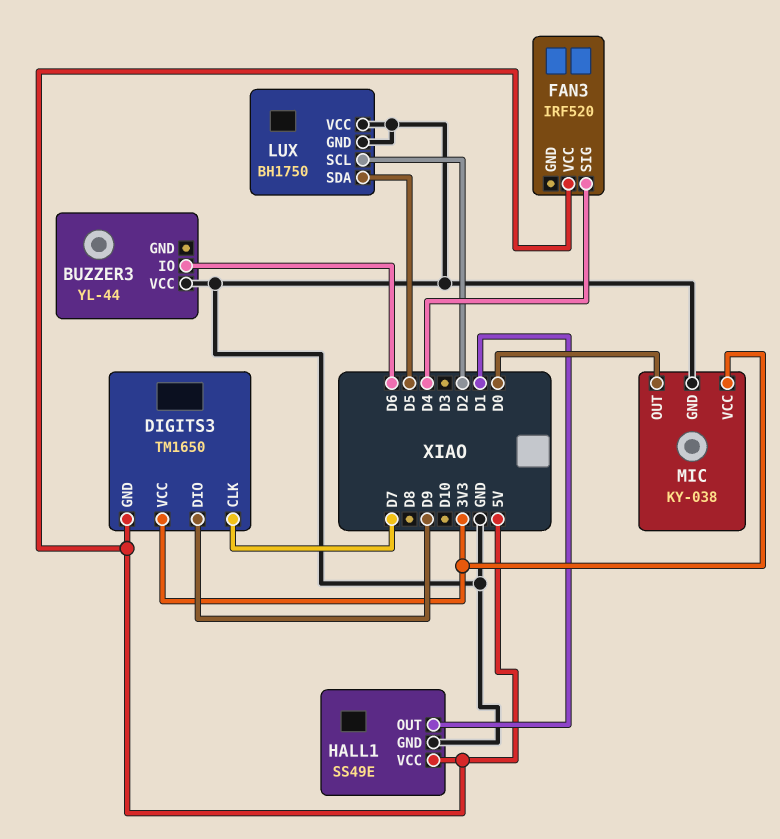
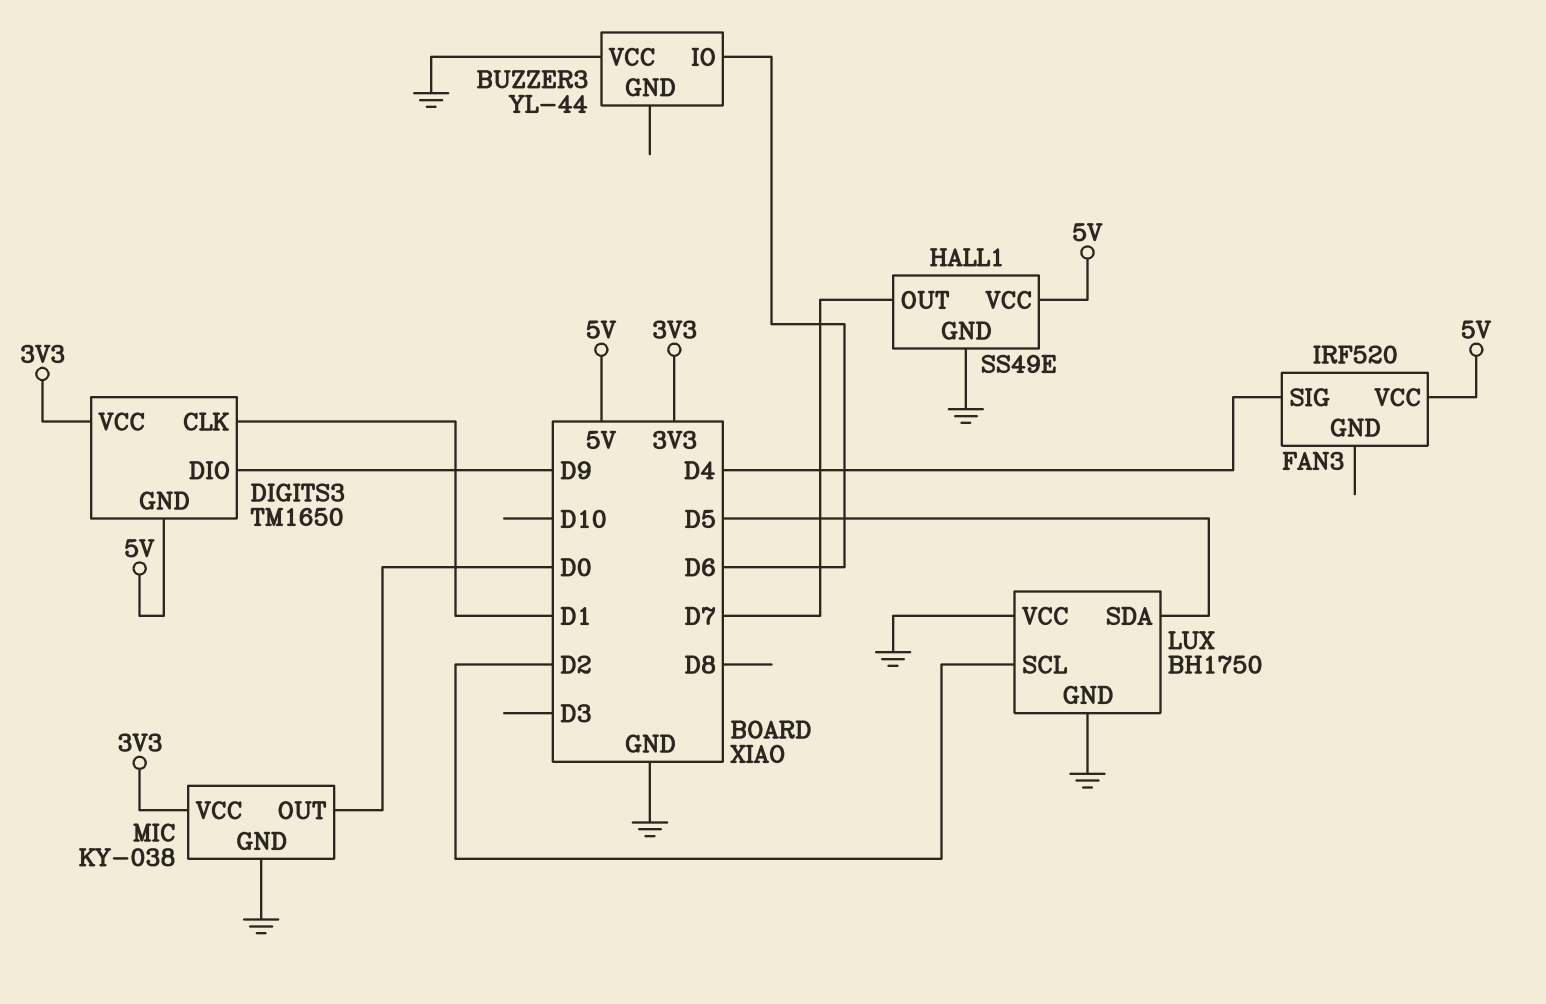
DIGITS3 pin CLK: D7 -> D1
HALL1 pin OUT: D1 -> D7

